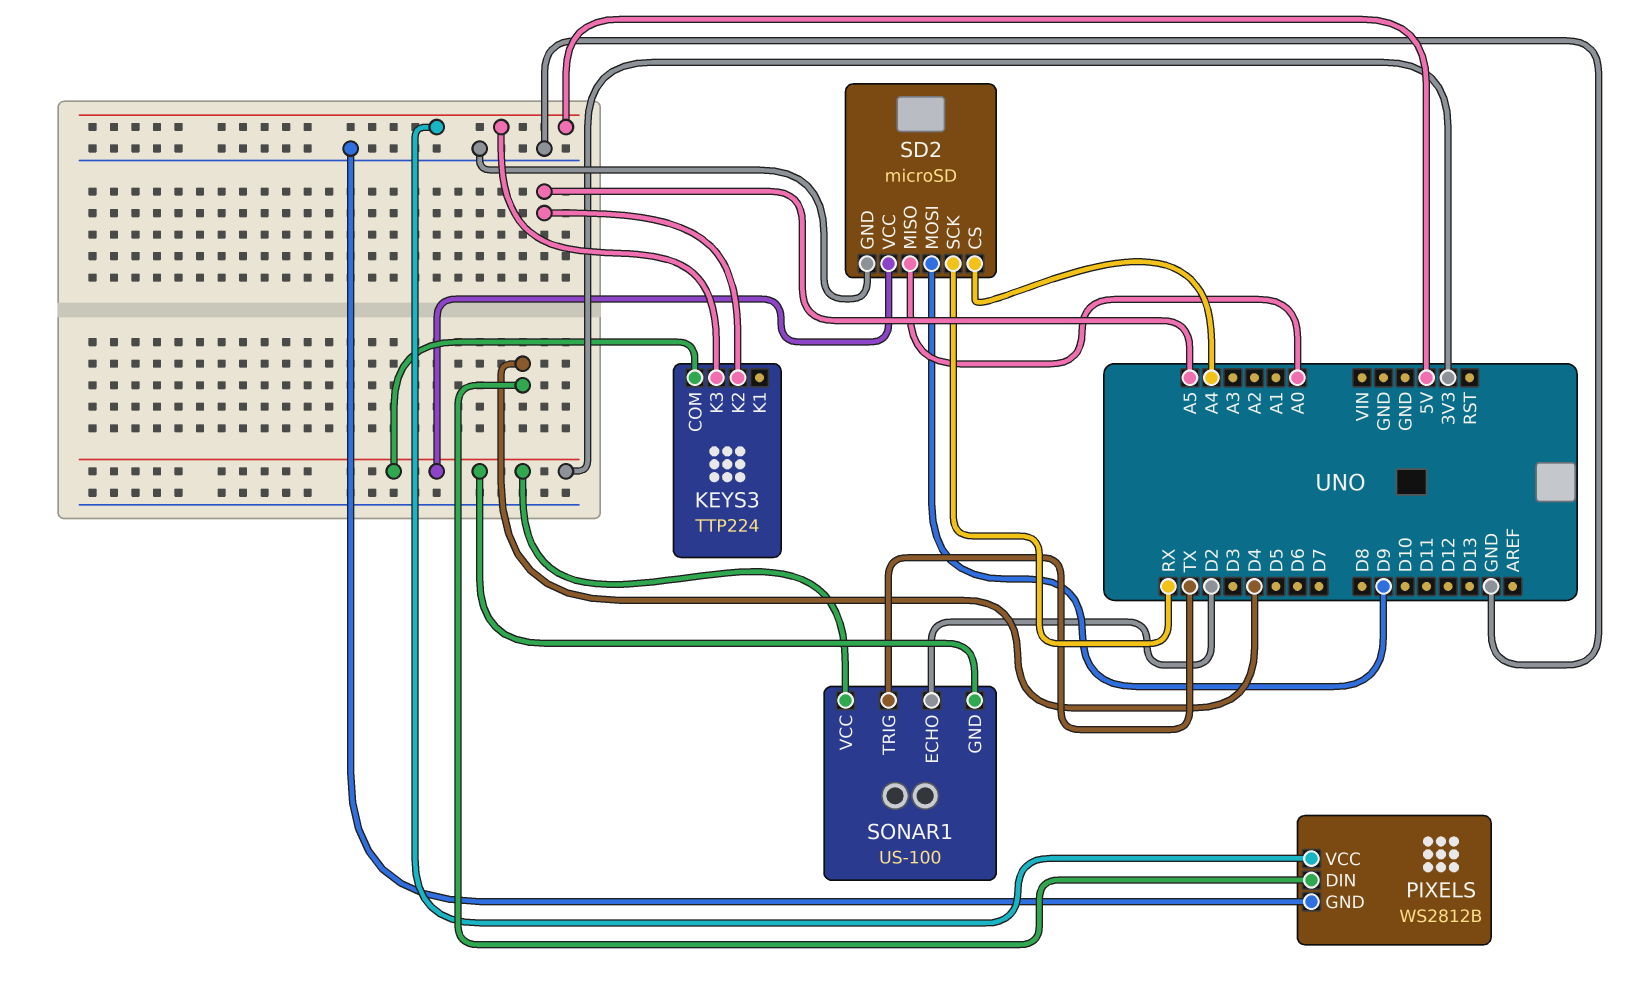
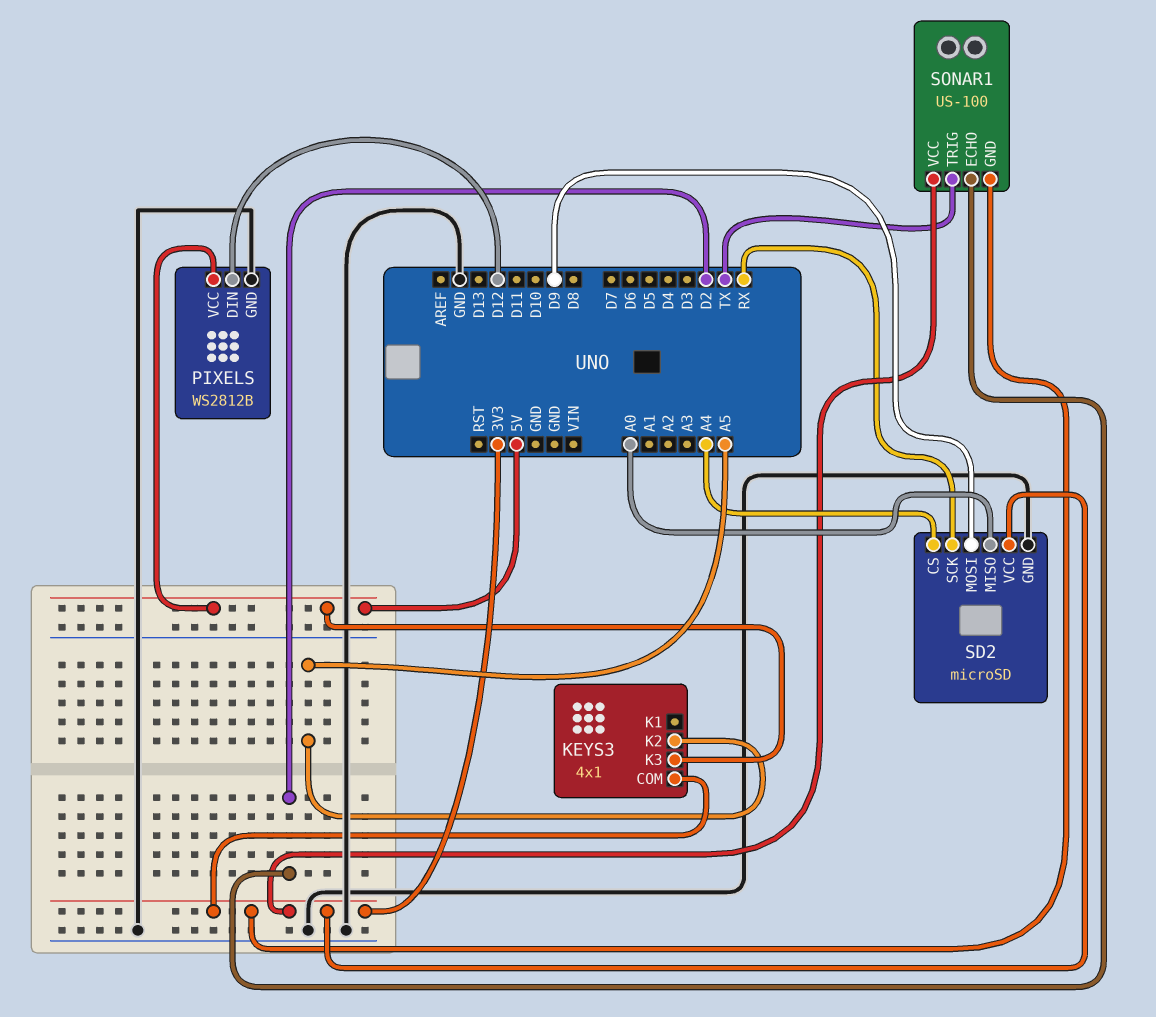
KEYS3: TTP224 -> 4x1
PIXELS pin DIN: D4 -> D12

